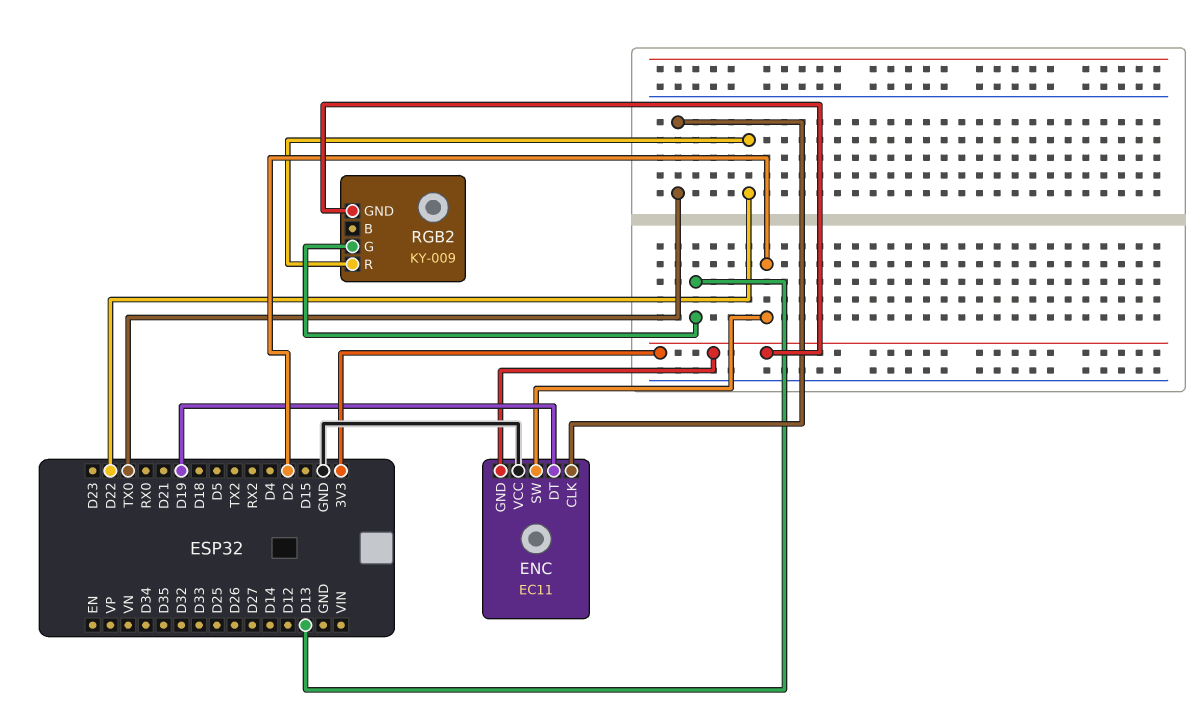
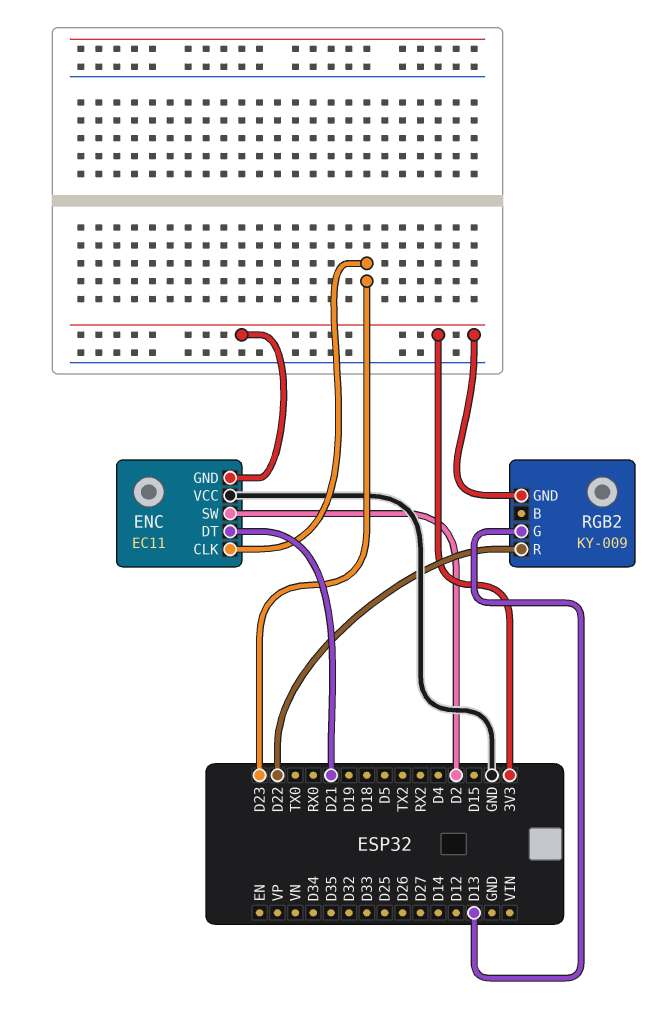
ENC pin CLK: TX0 -> D23
ENC pin DT: D19 -> D21

